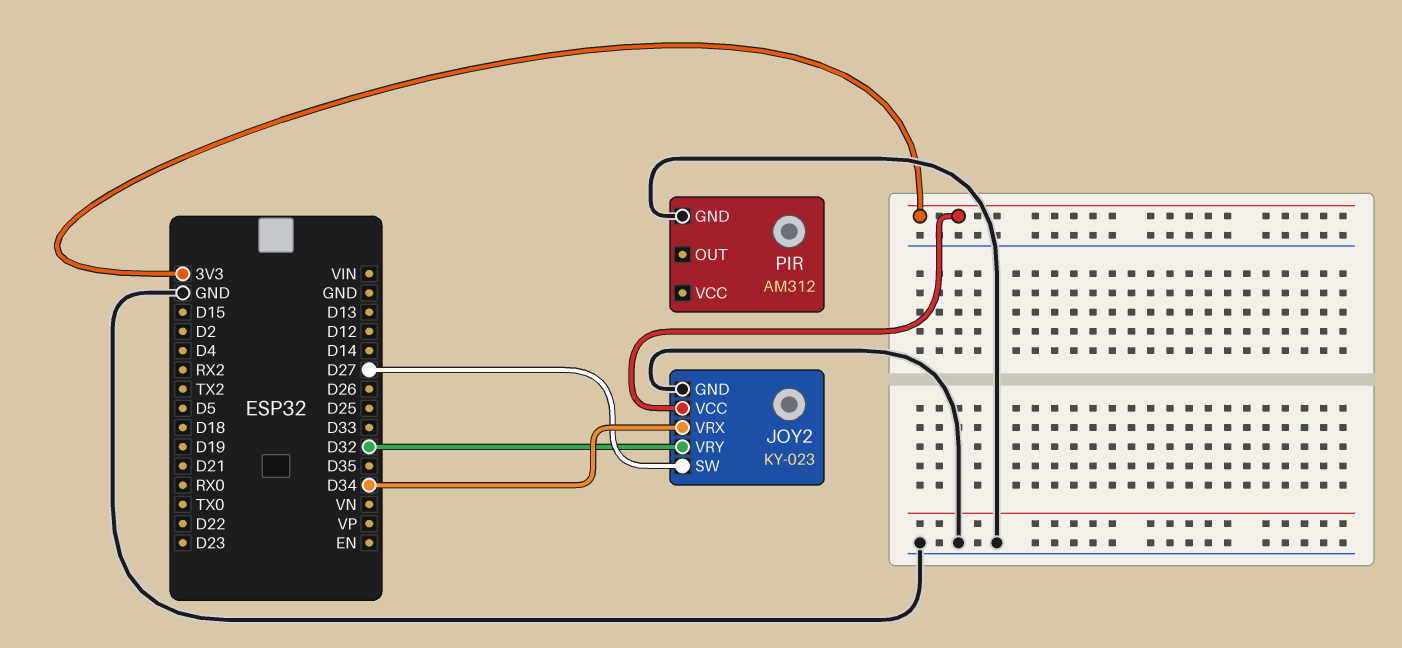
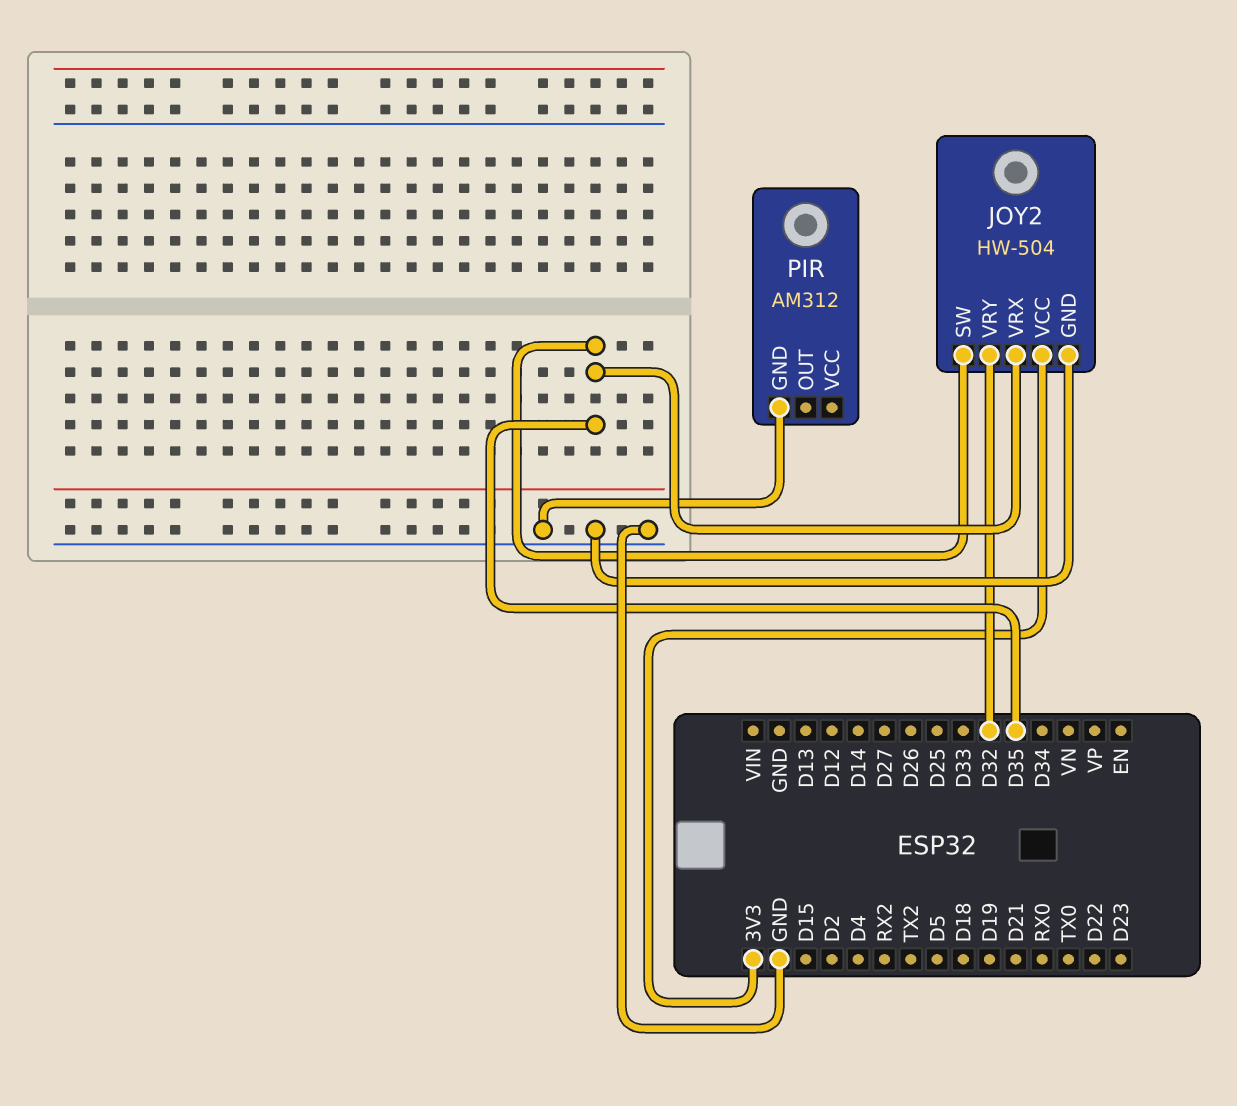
JOY2: KY-023 -> HW-504
JOY2 pin SW: D27 -> D35
JOY2 pin VRX: D34 -> D35

